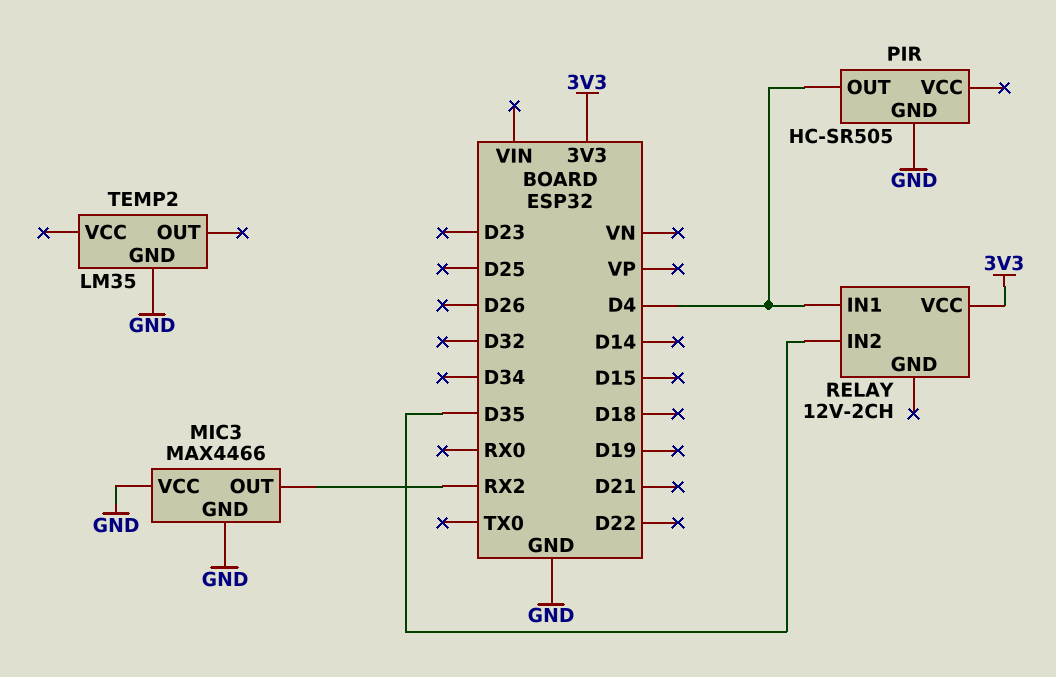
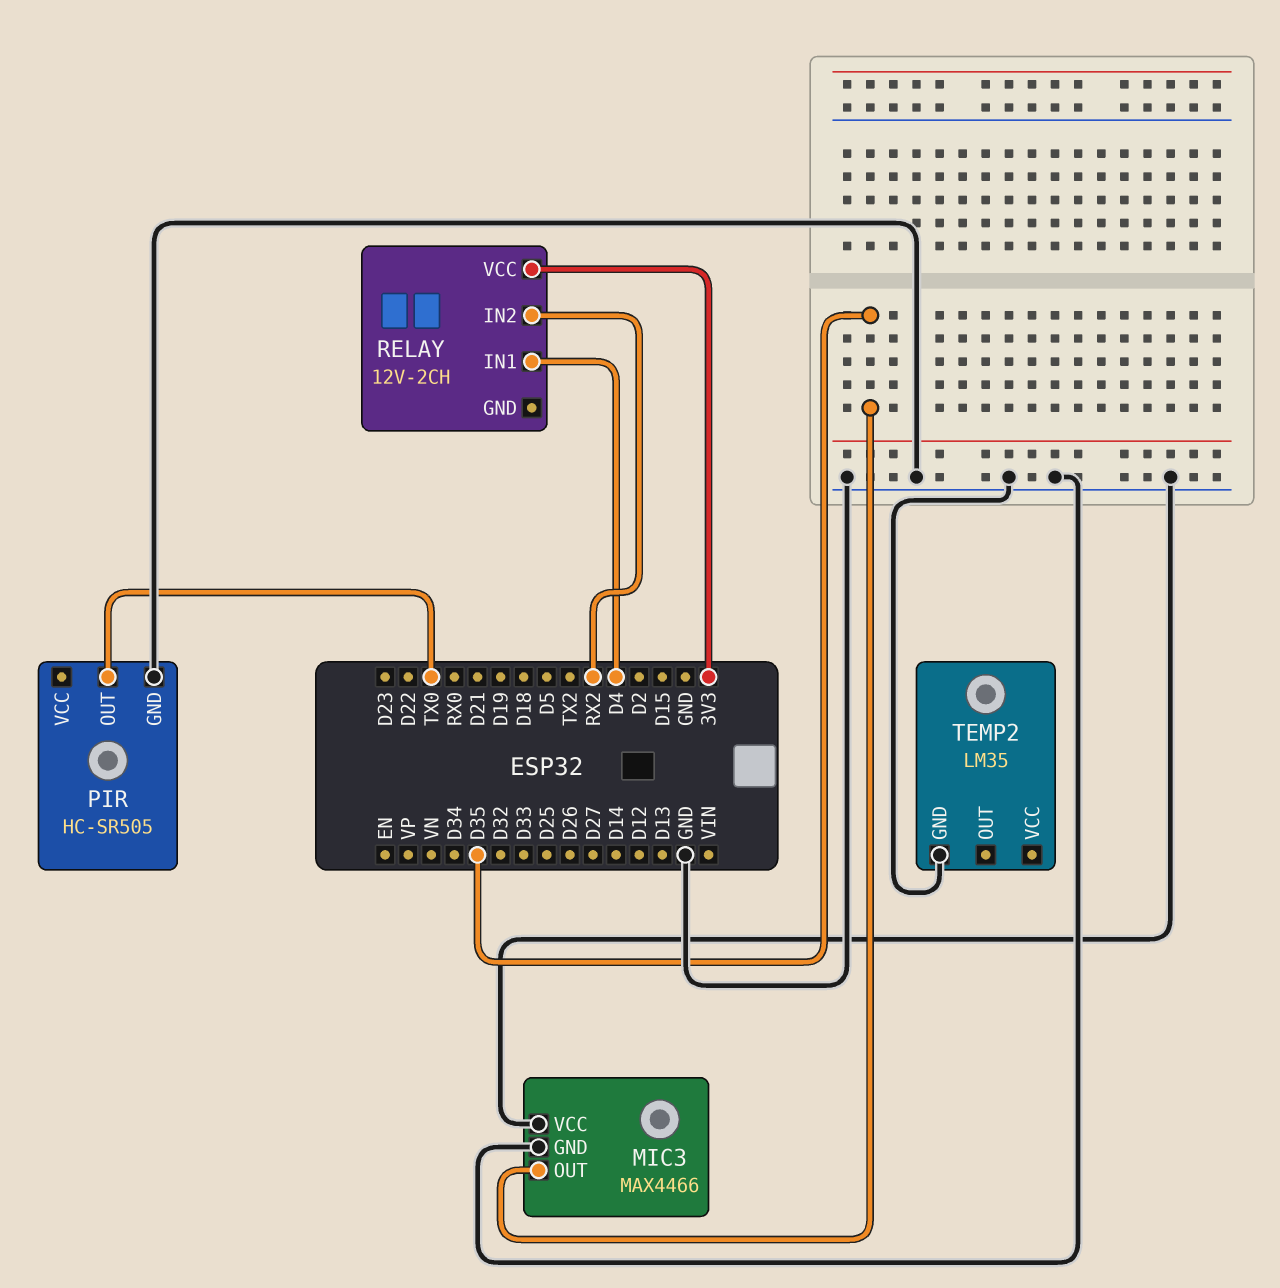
MIC3 pin OUT: RX2 -> D35
PIR pin OUT: D4 -> TX0
RELAY pin IN2: D35 -> RX2

